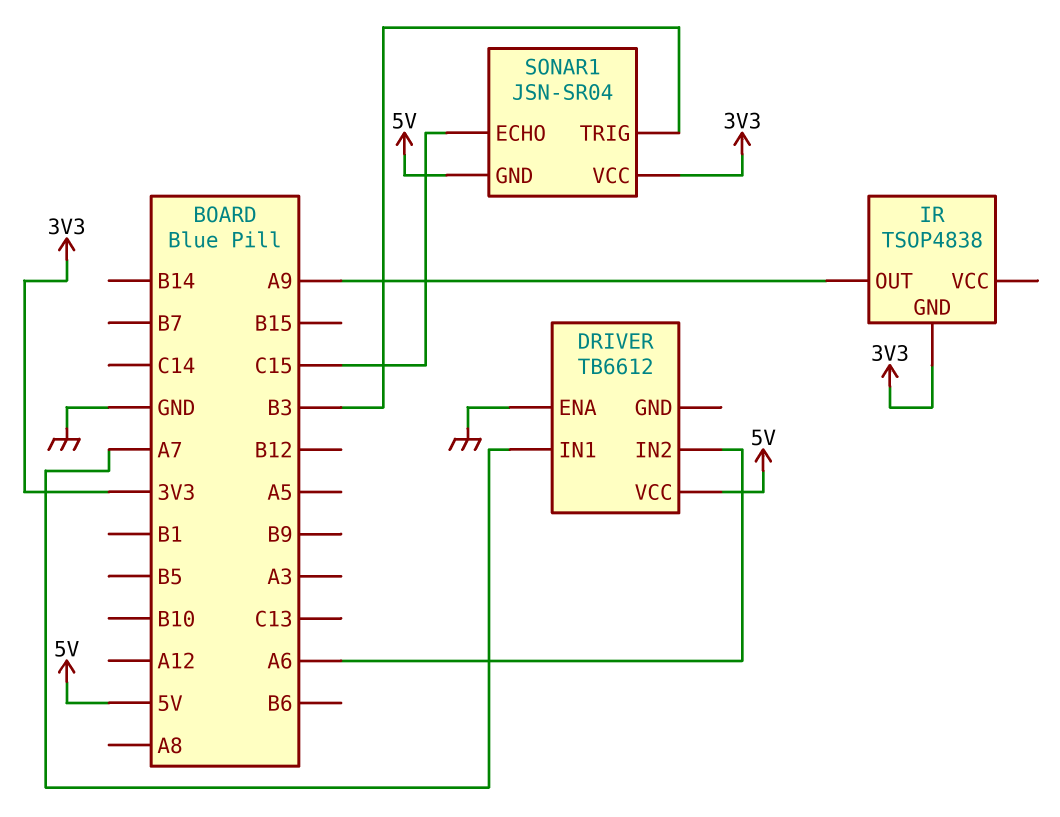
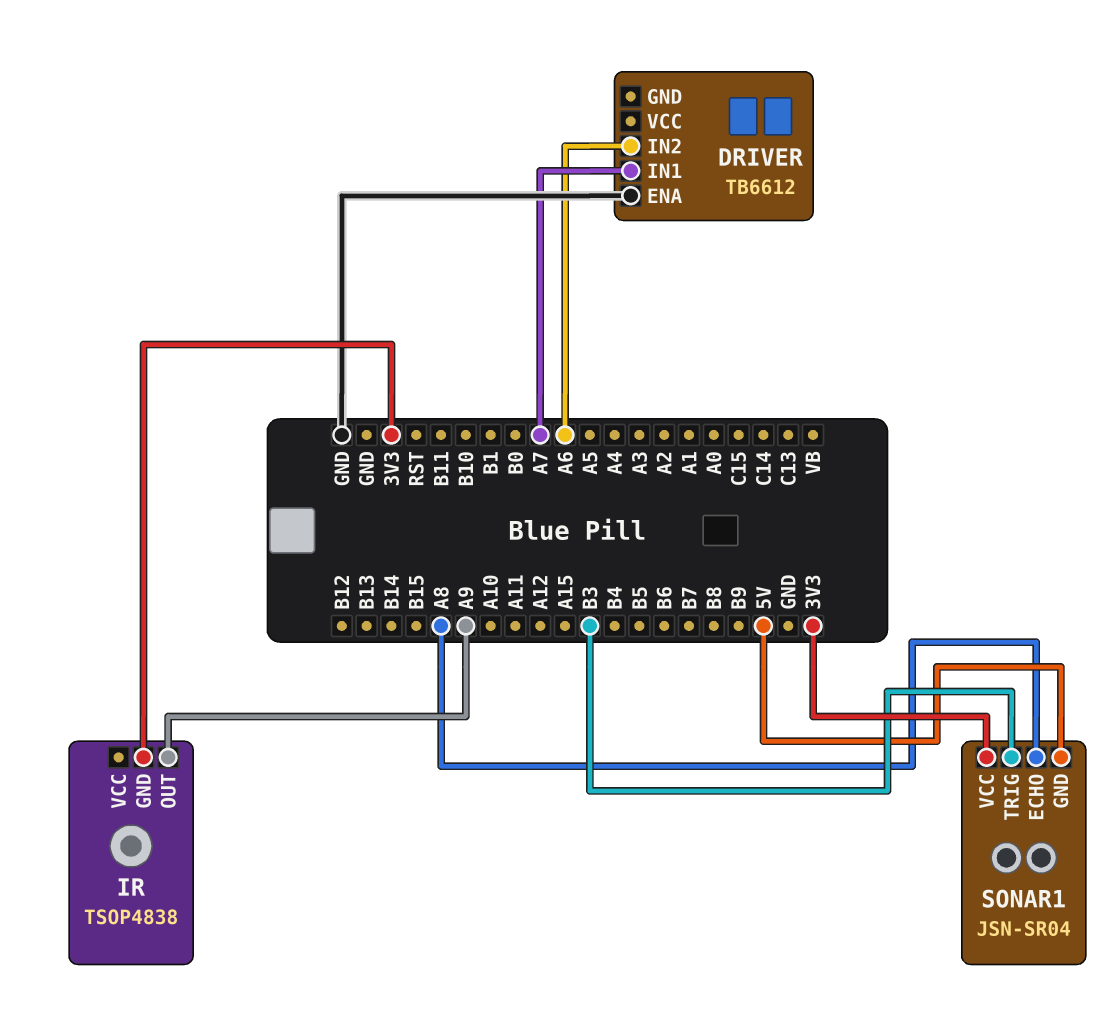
DRIVER pin VCC: 5V -> none
SONAR1 pin ECHO: C15 -> A8

